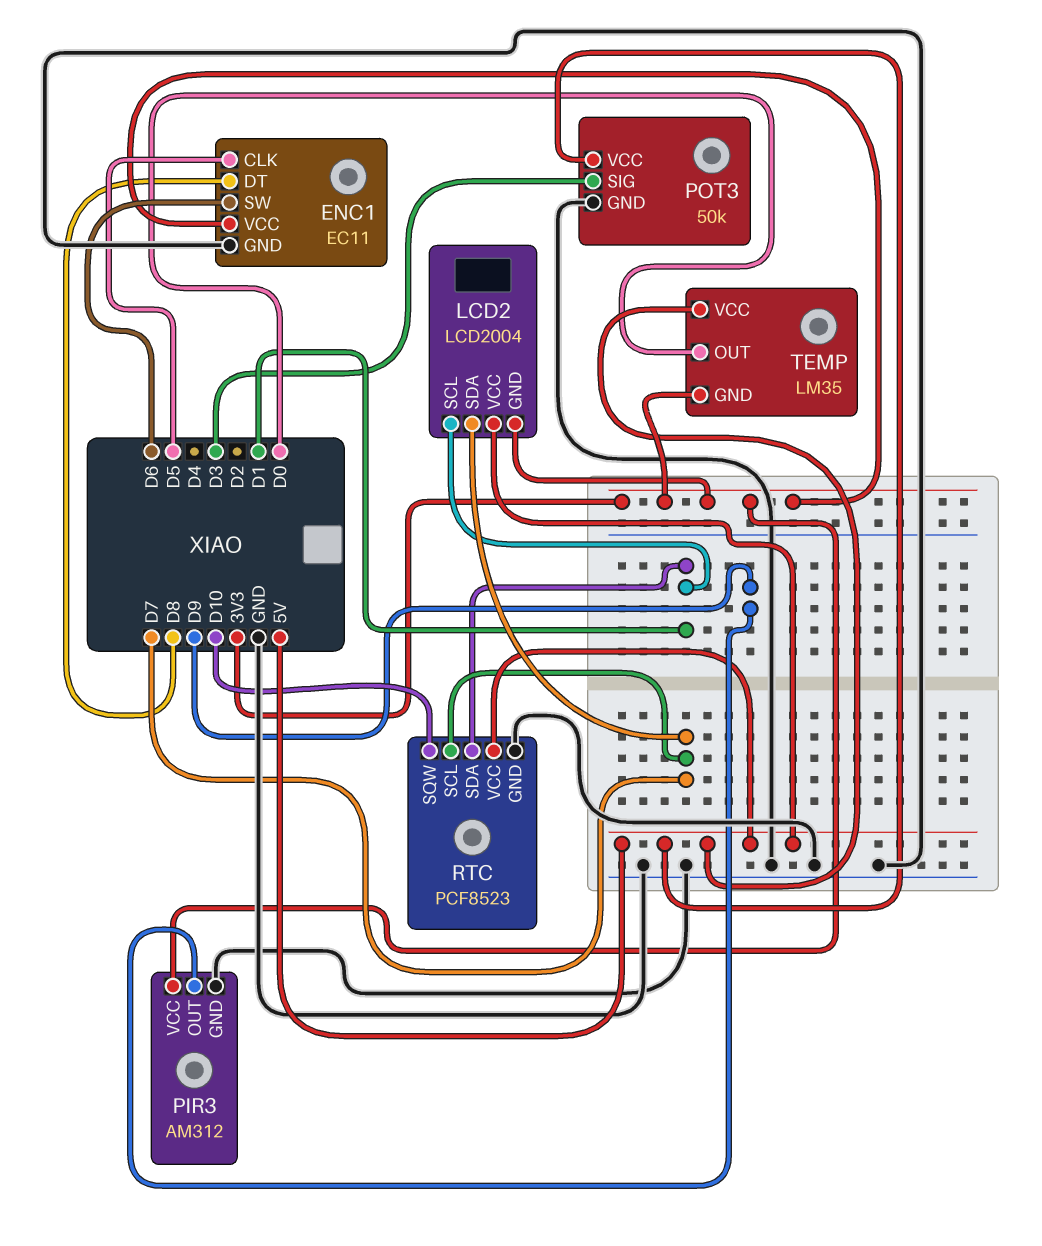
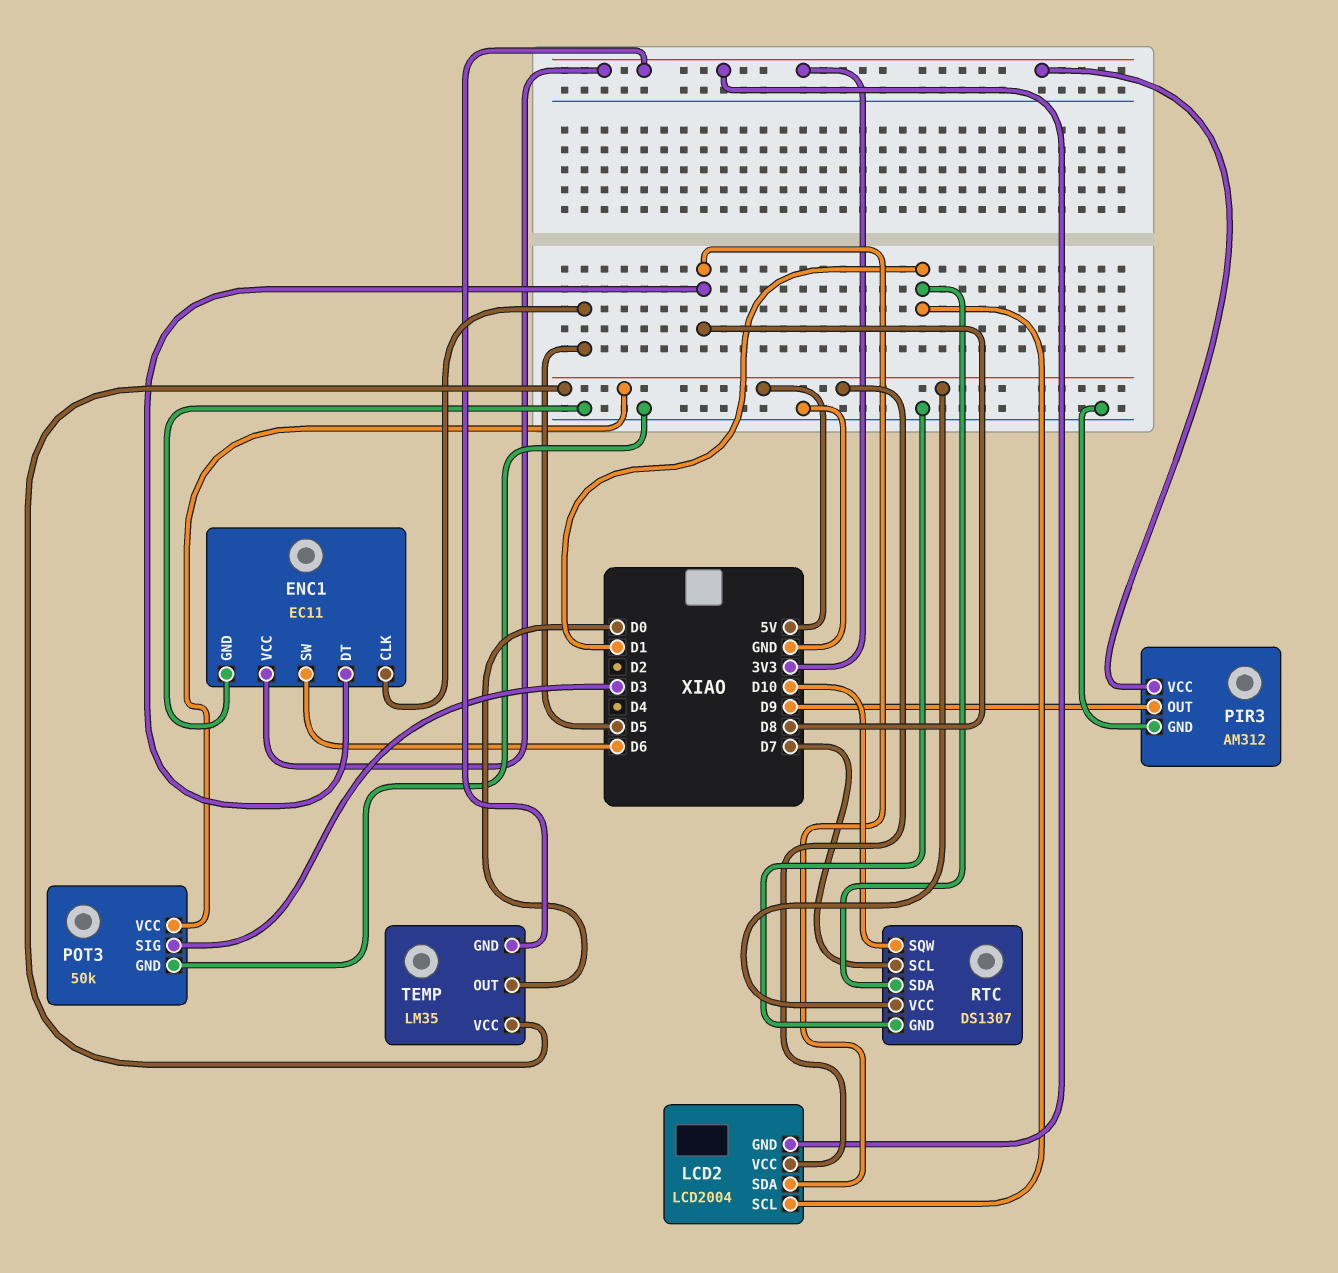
LCD2 pin SDA: D7 -> D8
RTC: PCF8523 -> DS1307

